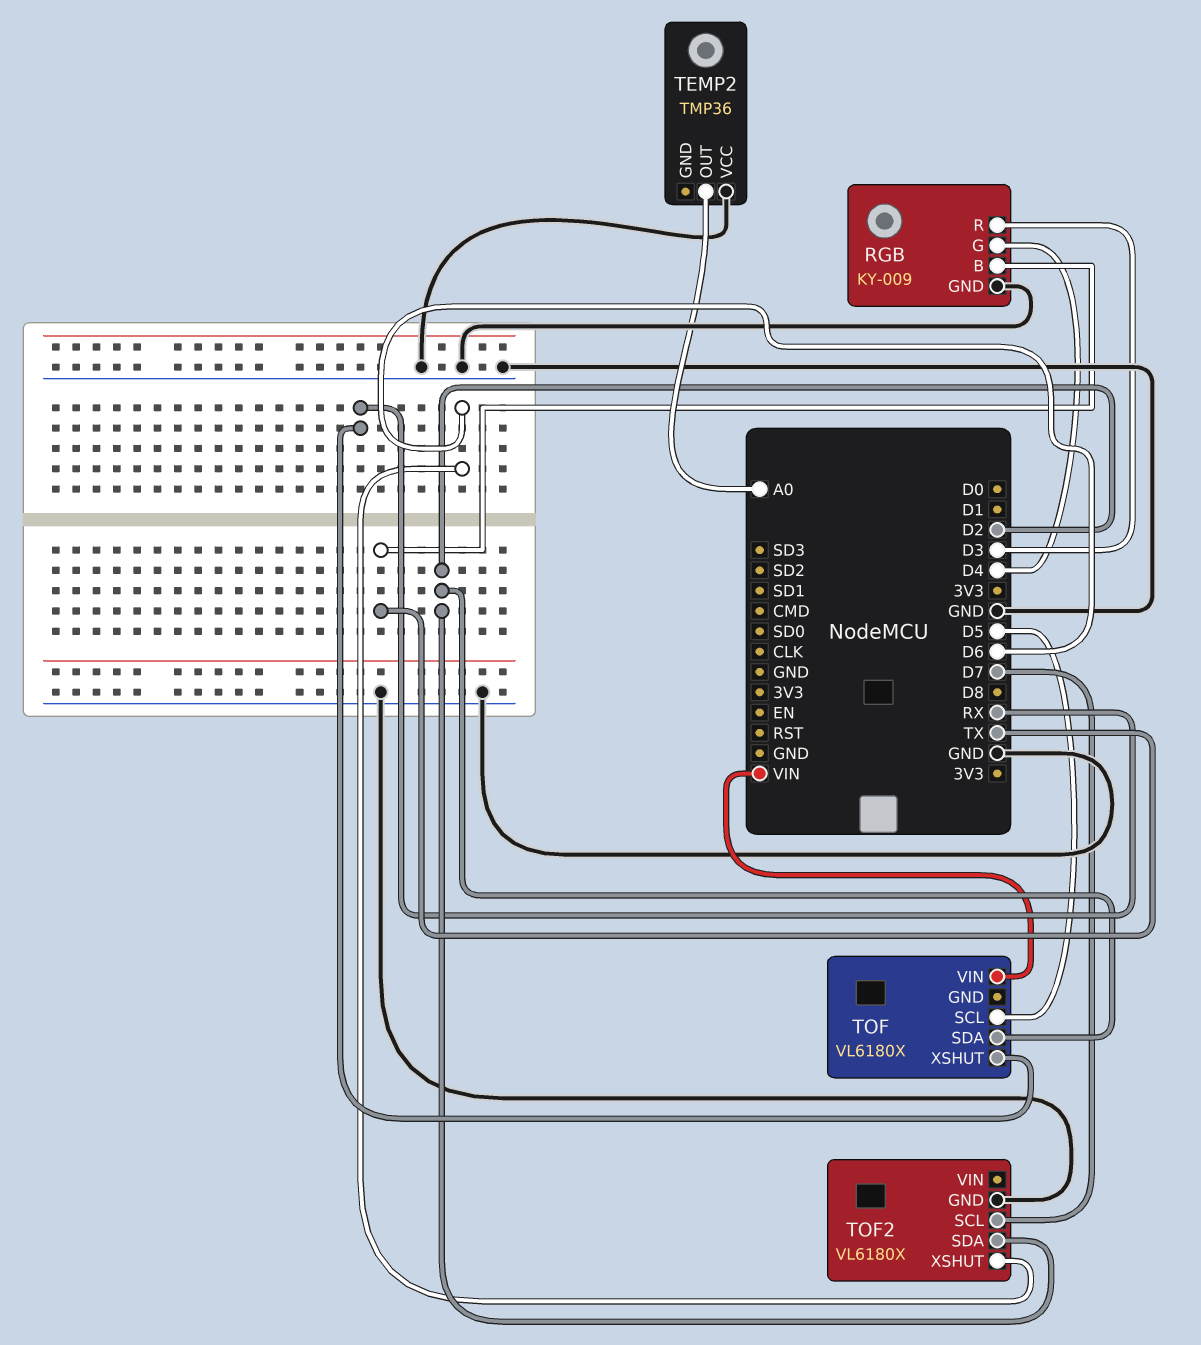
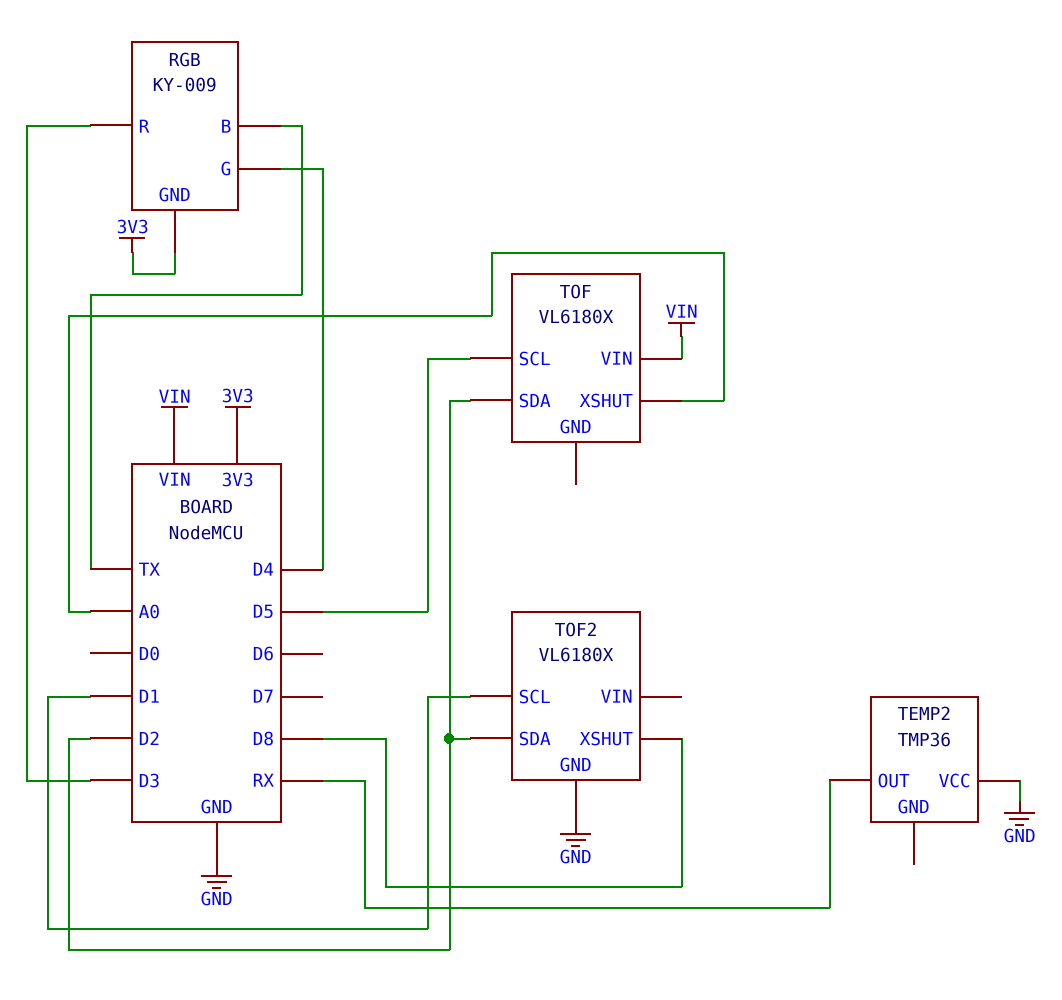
RGB pin GND: GND -> 3V3
TEMP2 pin OUT: A0 -> RX
TOF pin XSHUT: RX -> A0
TOF2 pin SCL: D7 -> D1
TOF2 pin XSHUT: D6 -> D8

